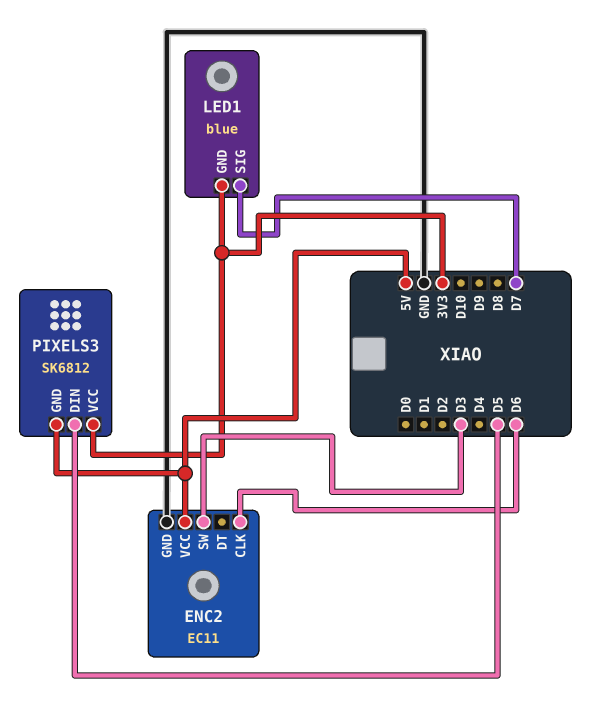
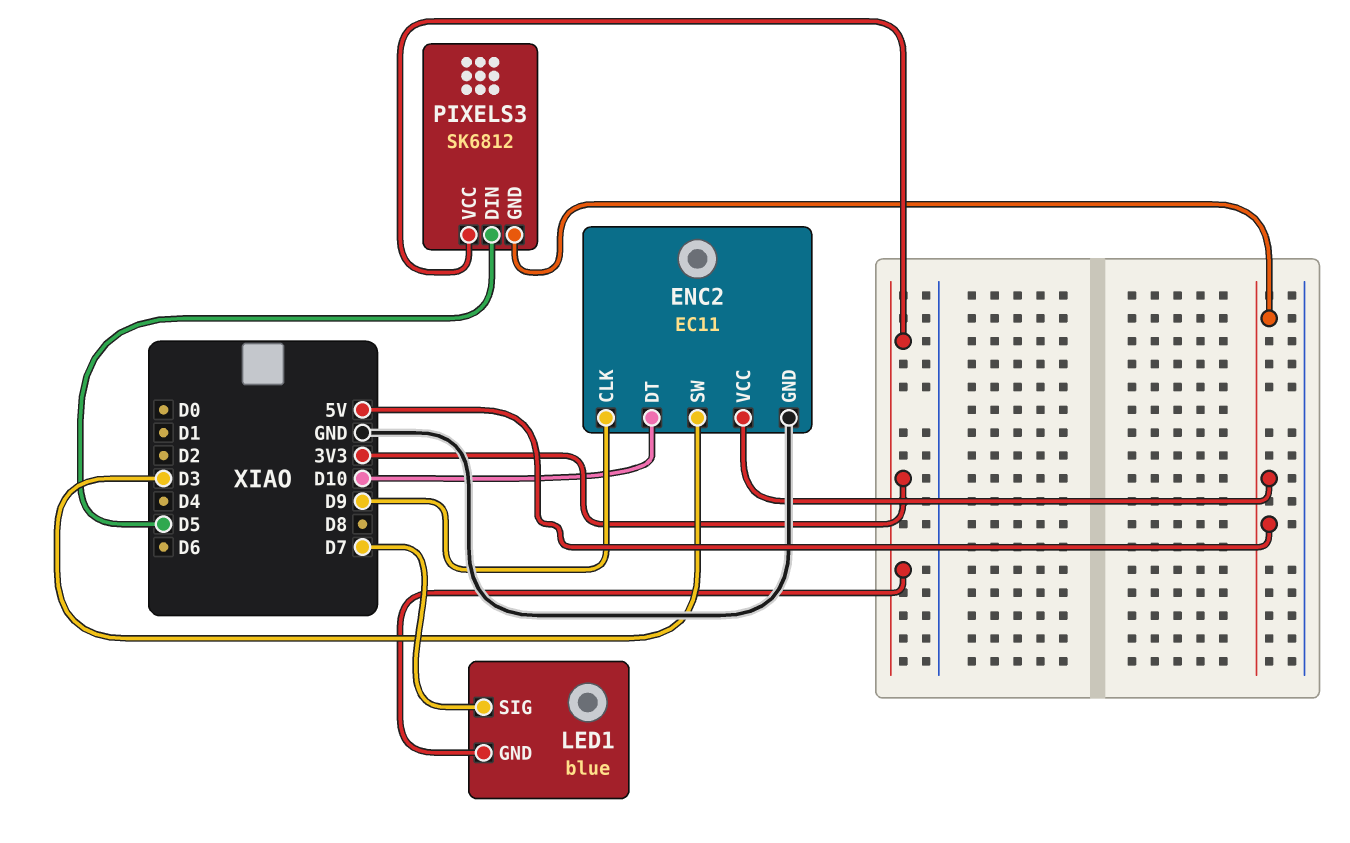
ENC2 pin CLK: D6 -> D9
ENC2 pin DT: none -> D10

